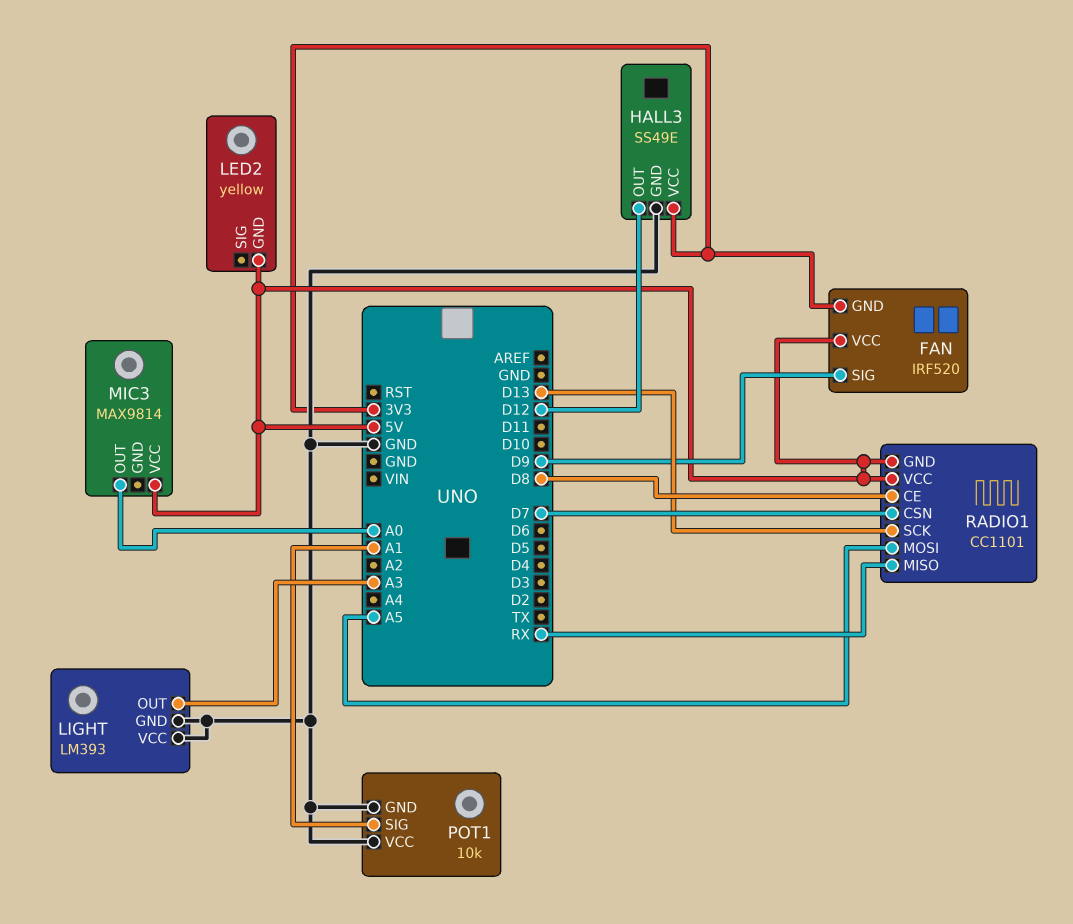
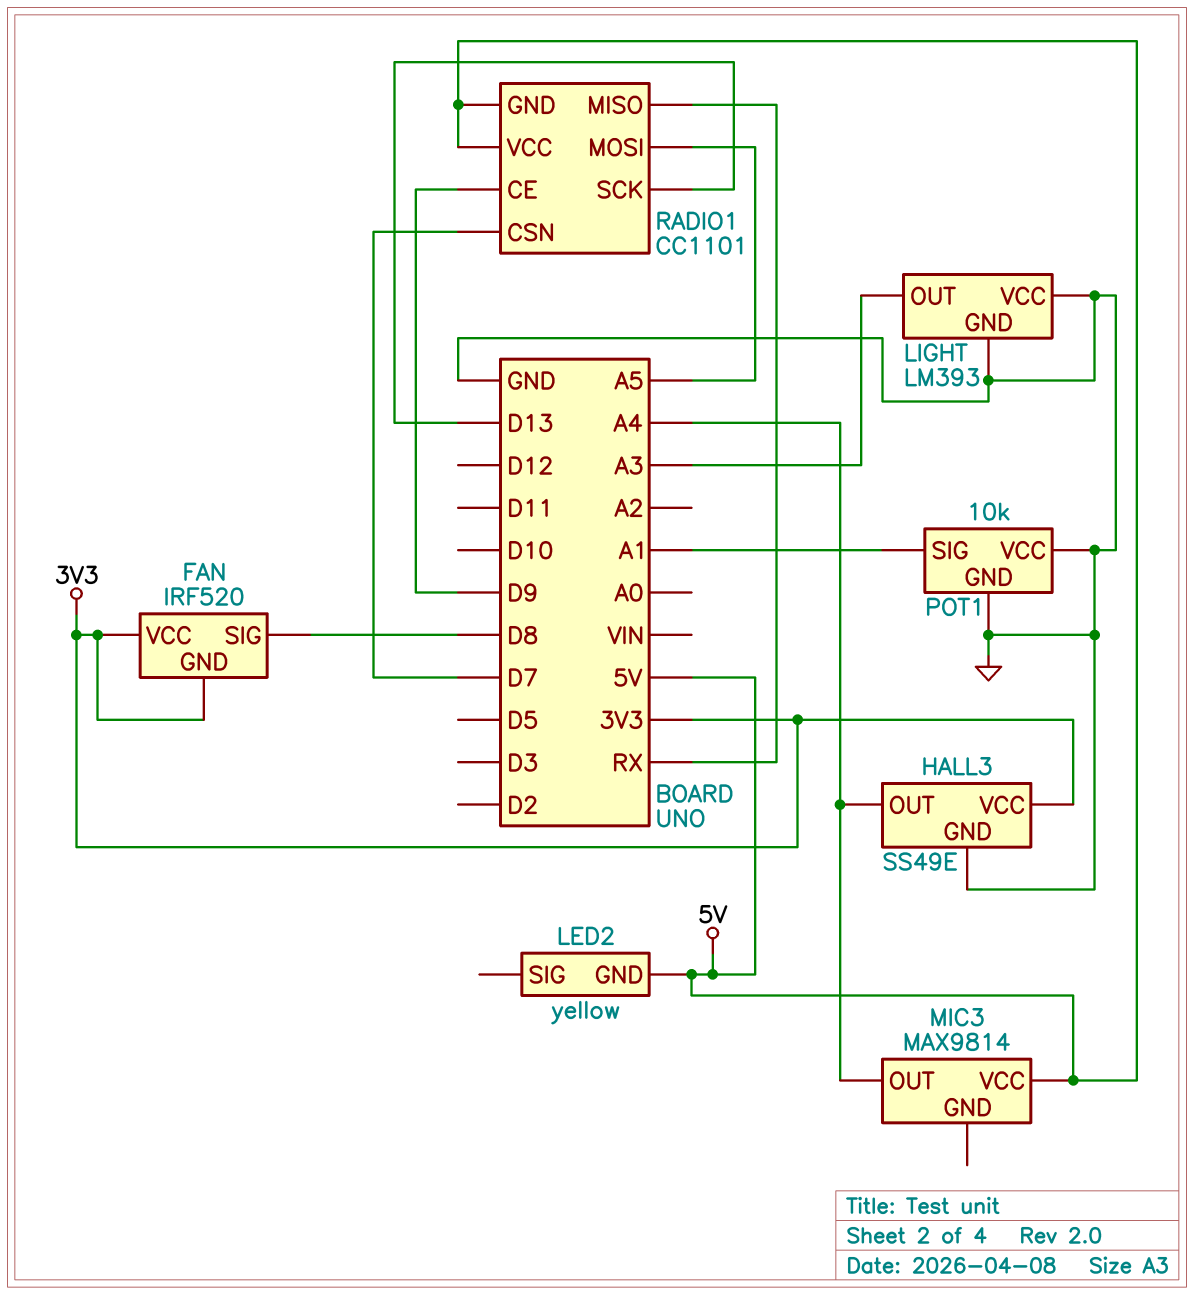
FAN pin SIG: D9 -> D8
FAN pin VCC: 5V -> 3V3
HALL3 pin OUT: D12 -> A4
MIC3 pin OUT: A0 -> A4
RADIO1 pin CE: D8 -> D9

